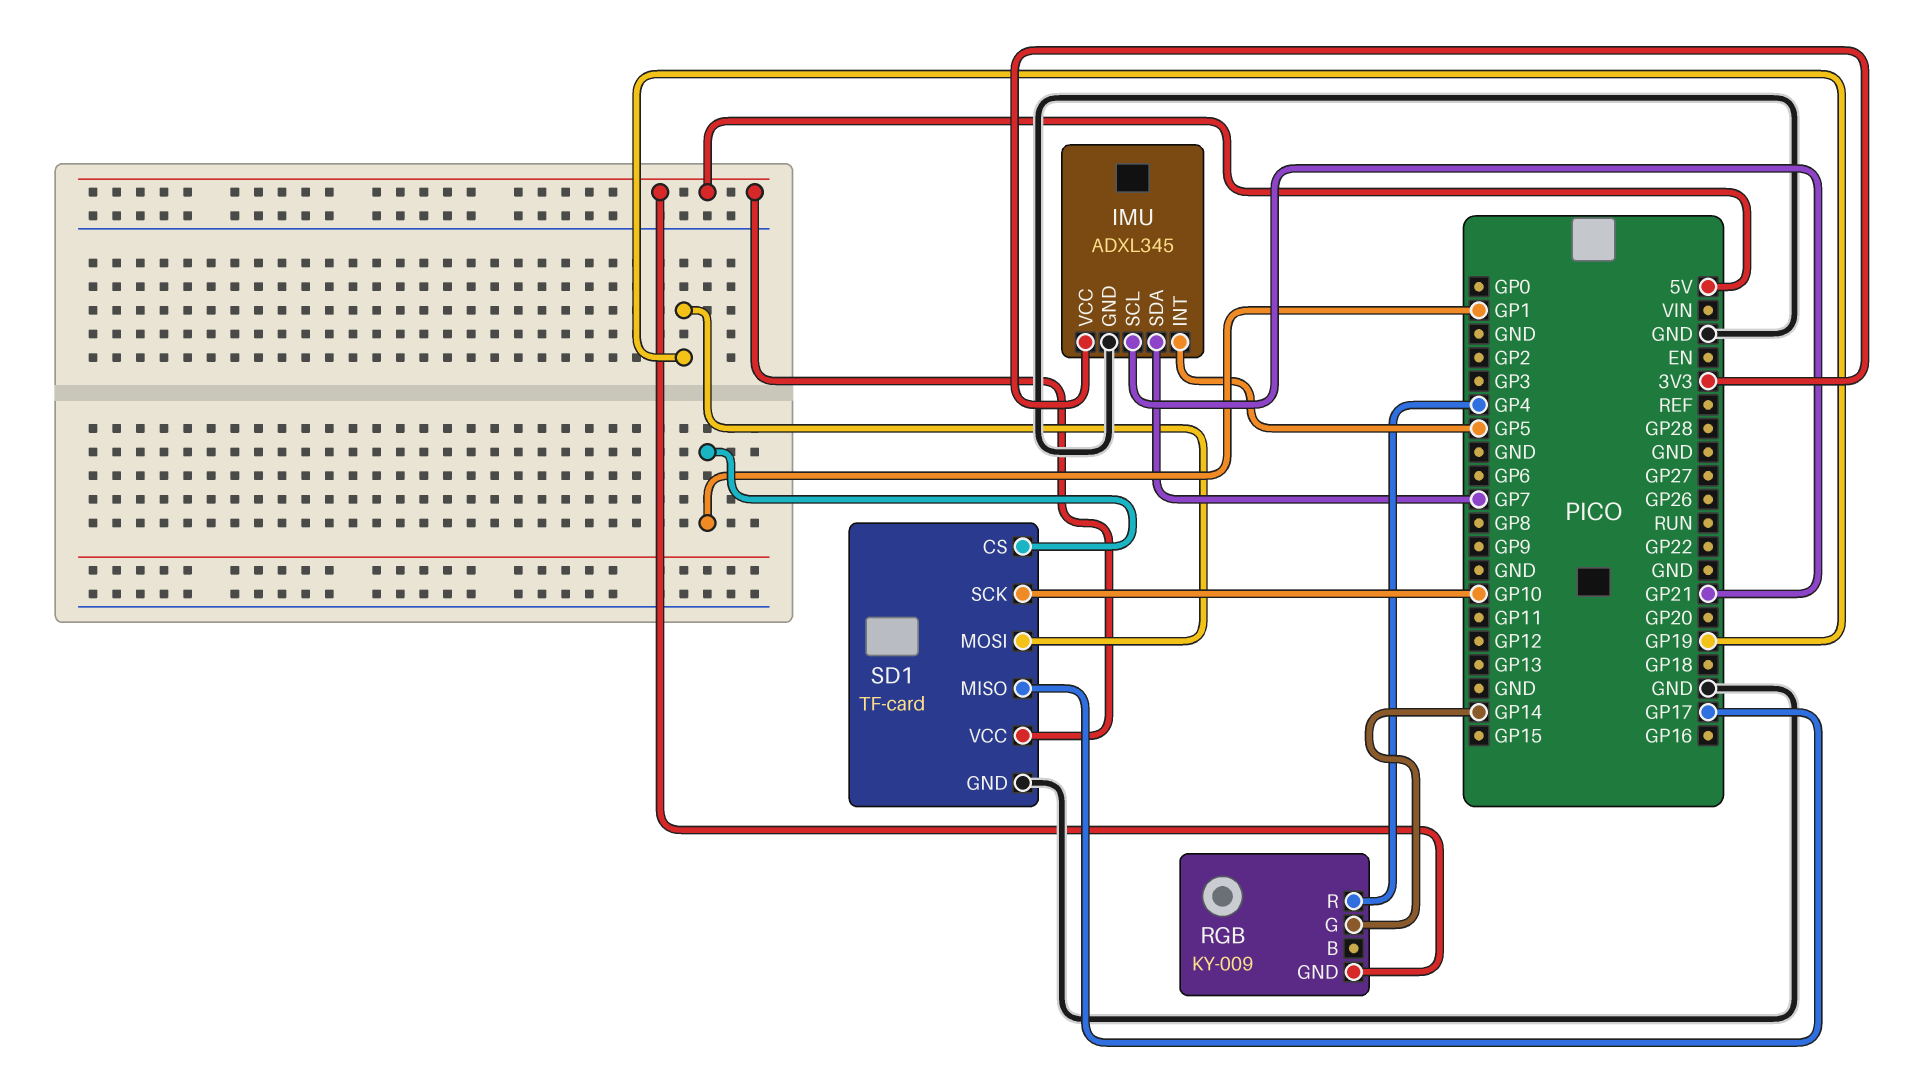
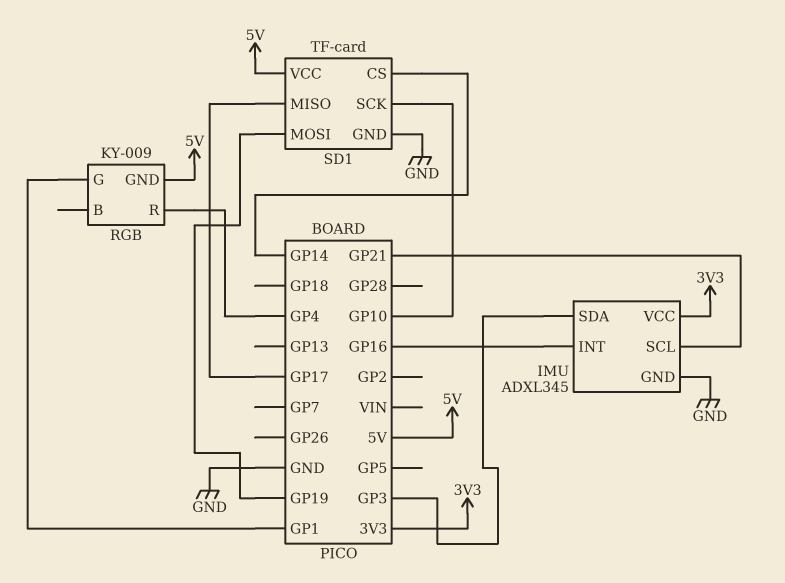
IMU pin INT: GP5 -> GP16
IMU pin SDA: GP7 -> GP3
RGB pin G: GP14 -> GP1
SD1 pin CS: GP1 -> GP14

